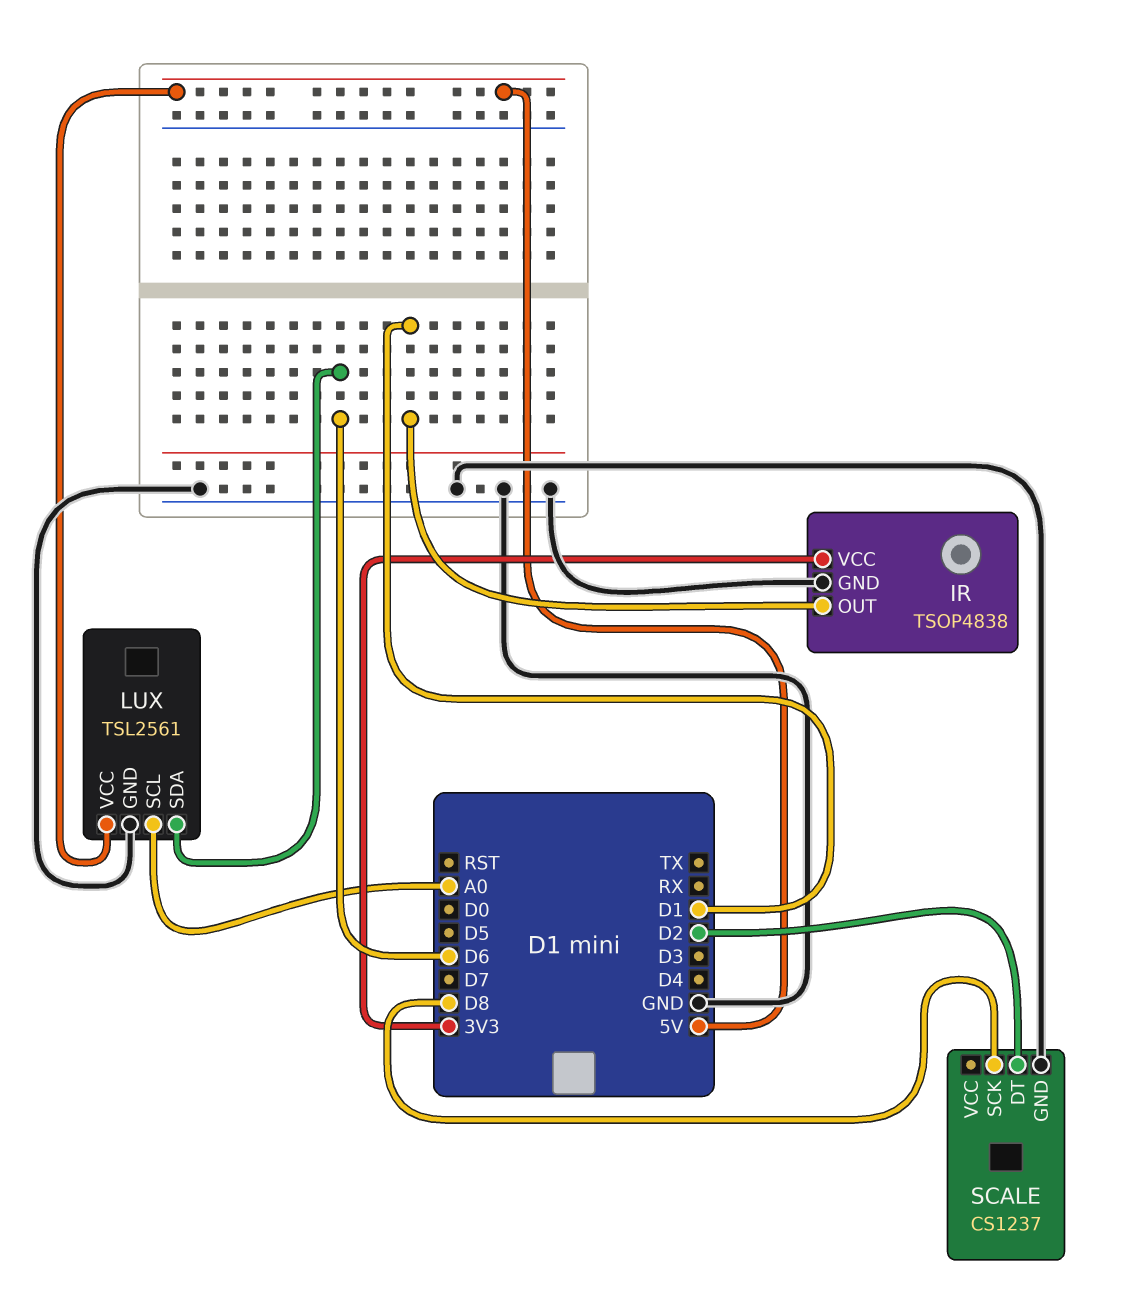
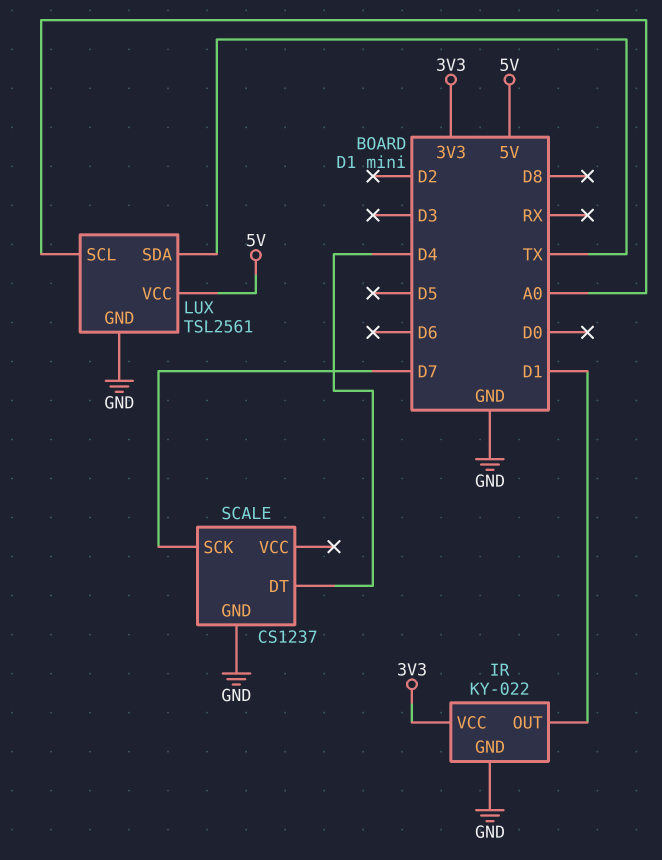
IR: TSOP4838 -> KY-022
LUX pin SDA: D6 -> TX
SCALE pin DT: D2 -> D4
SCALE pin SCK: D8 -> D7

